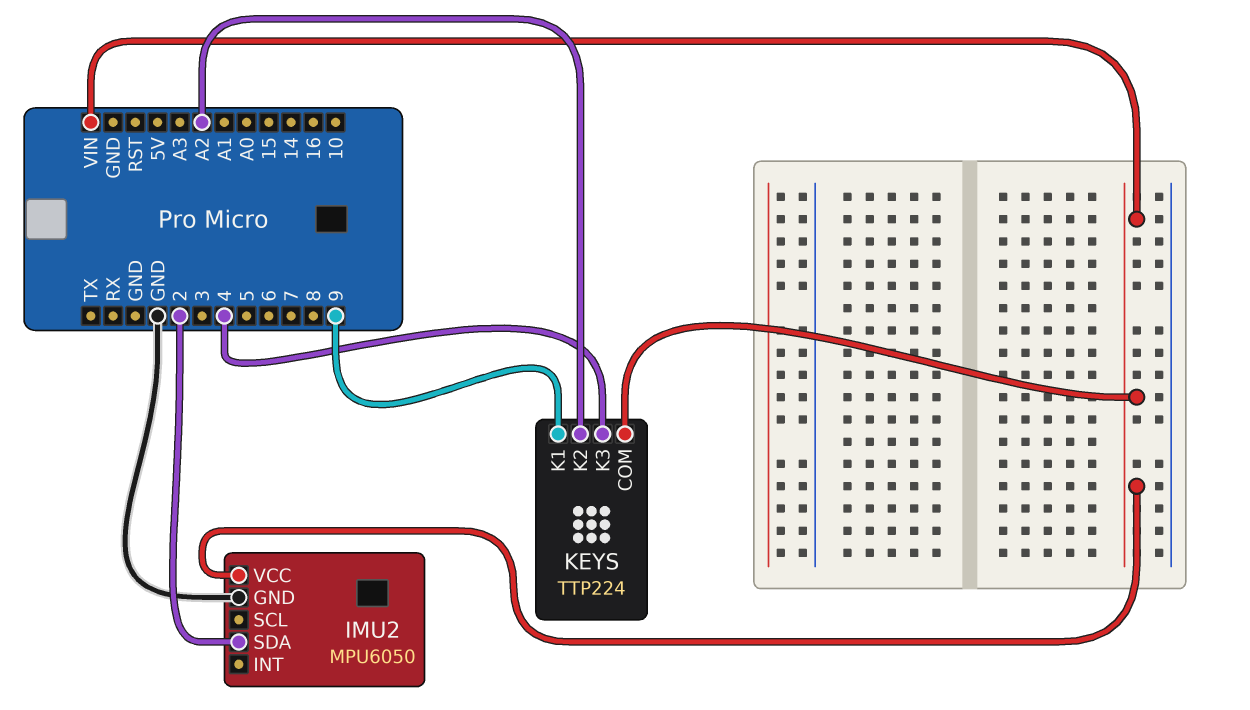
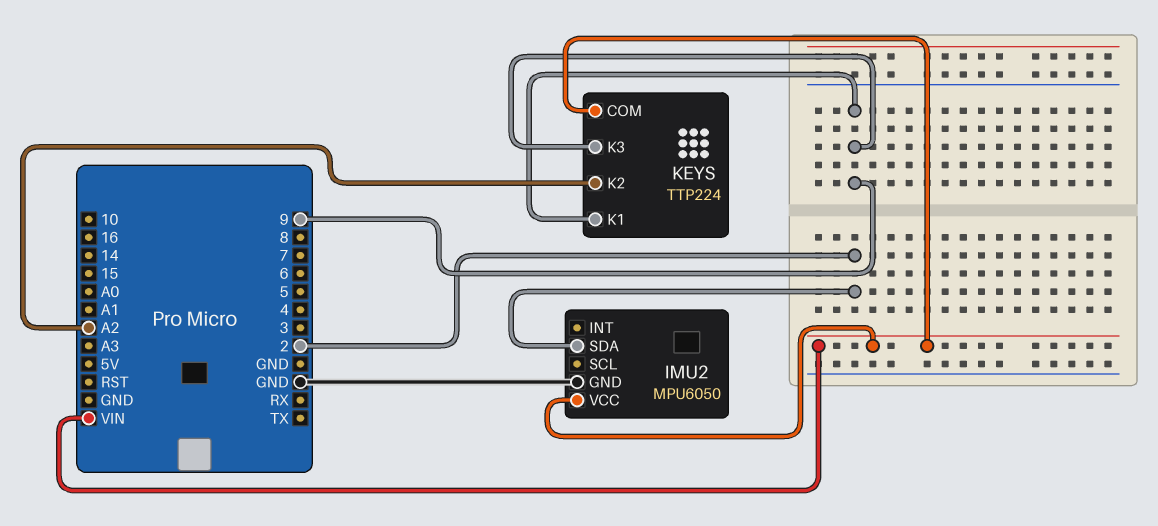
KEYS pin K3: 4 -> 9

